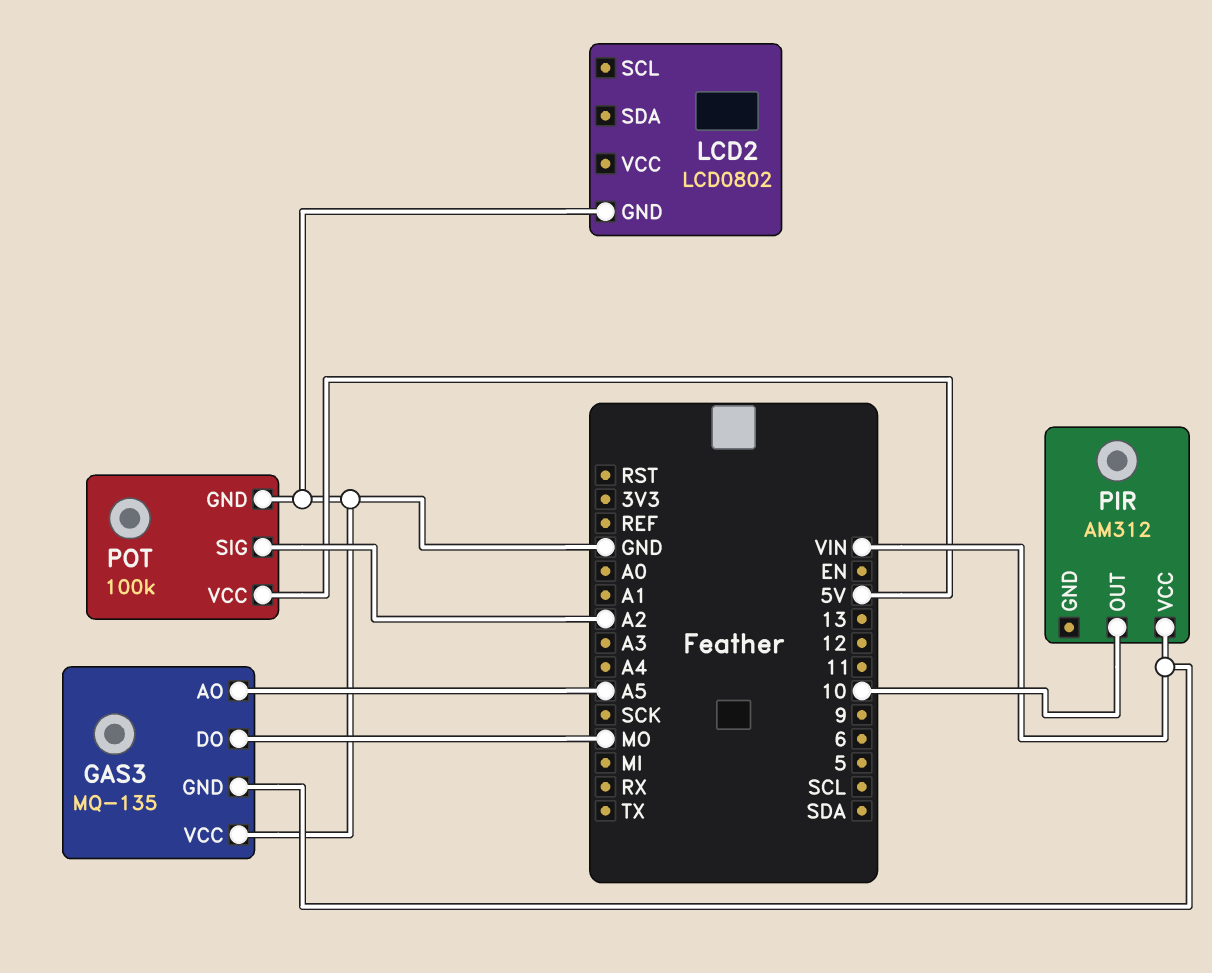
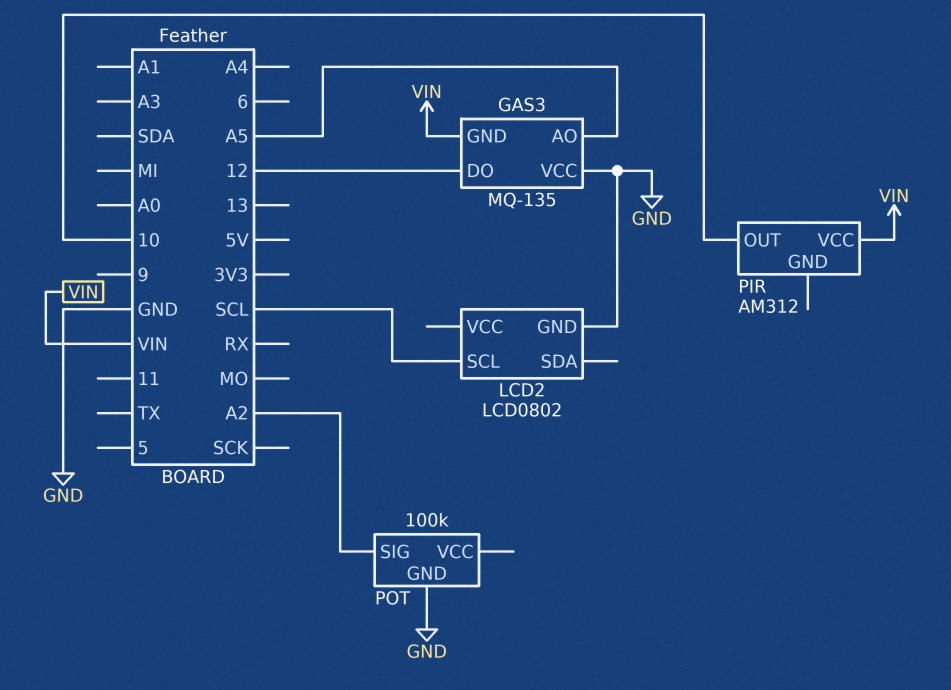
GAS3 pin DO: MO -> 12
LCD2 pin SCL: none -> SCL
POT pin VCC: 5V -> none

